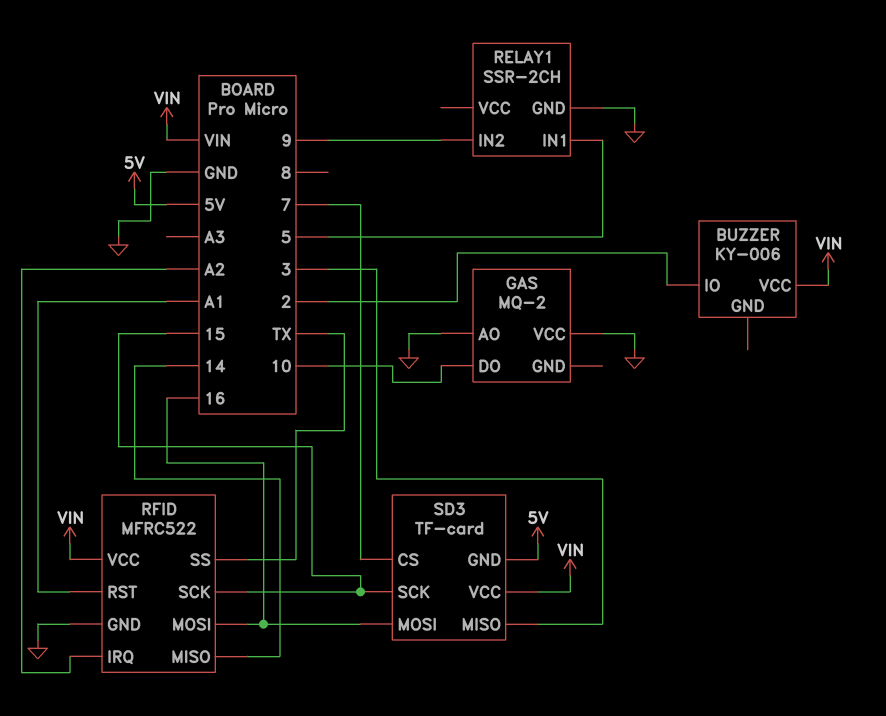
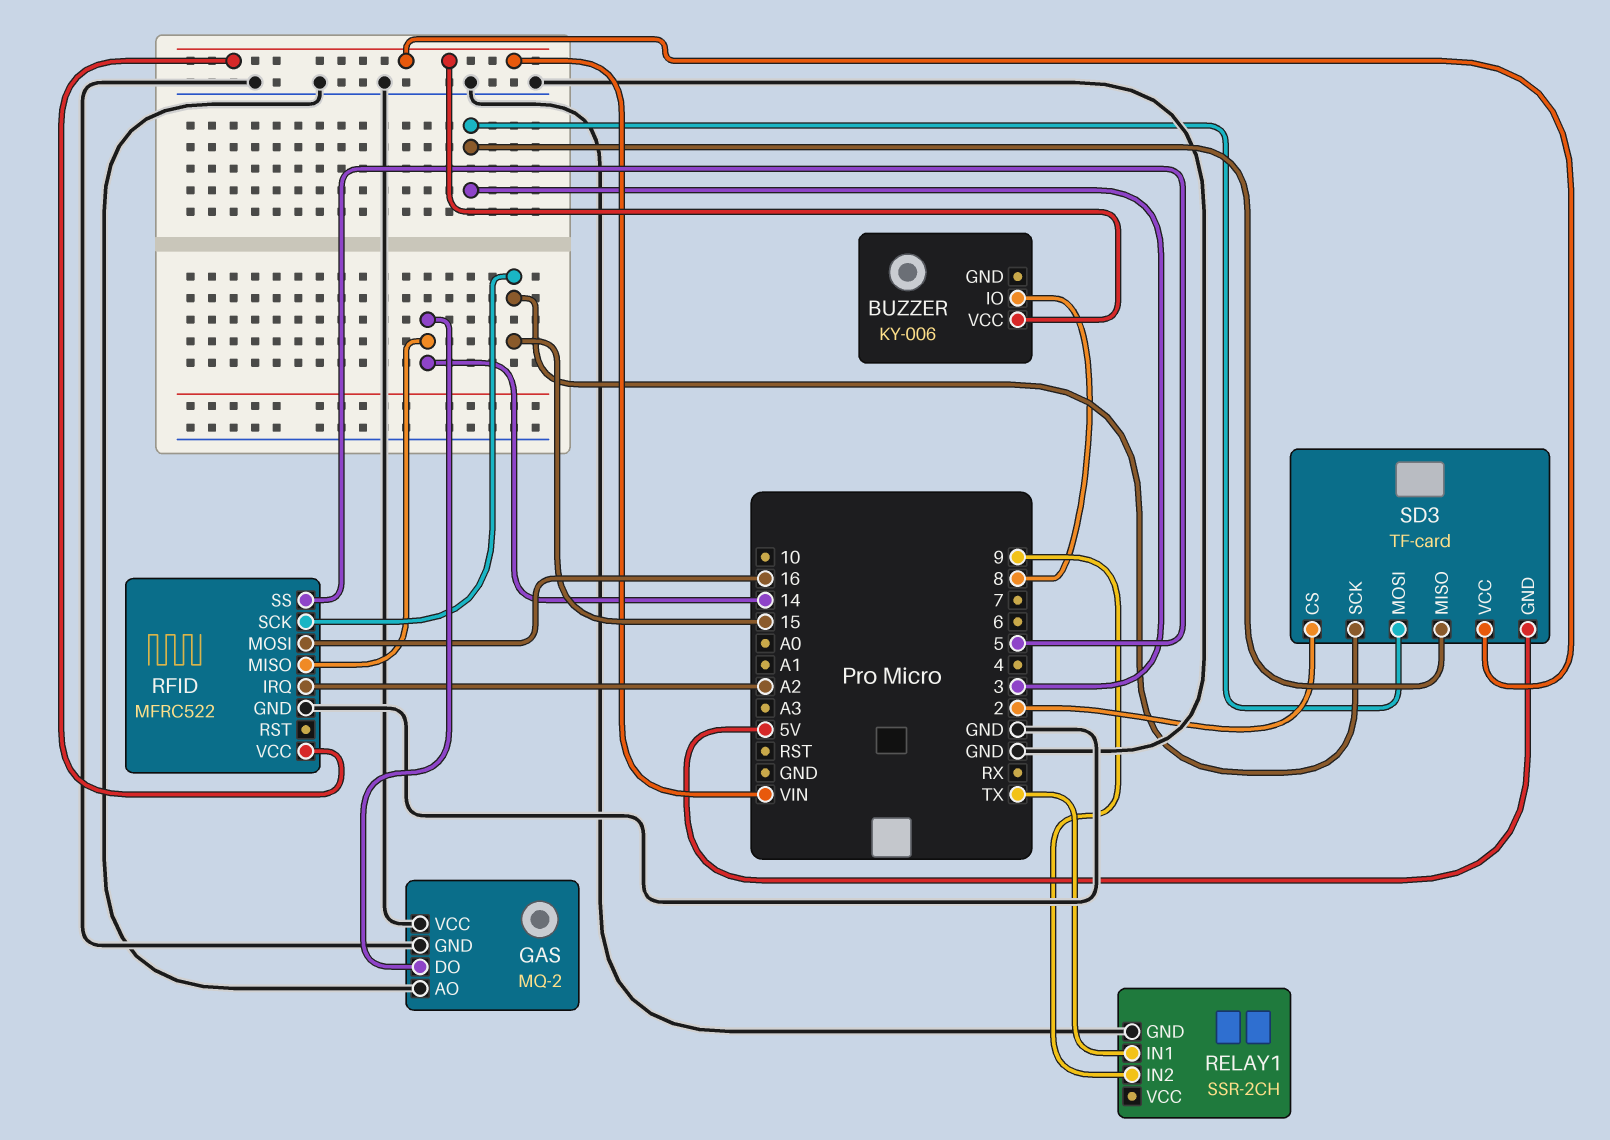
BUZZER pin IO: 2 -> 8
GAS pin DO: 10 -> 14
GAS pin GND: none -> GND
RELAY1 pin IN1: 5 -> TX
RFID pin RST: A1 -> none
RFID pin SS: TX -> 5
SD3 pin CS: 7 -> 2
SD3 pin MOSI: 16 -> 3

